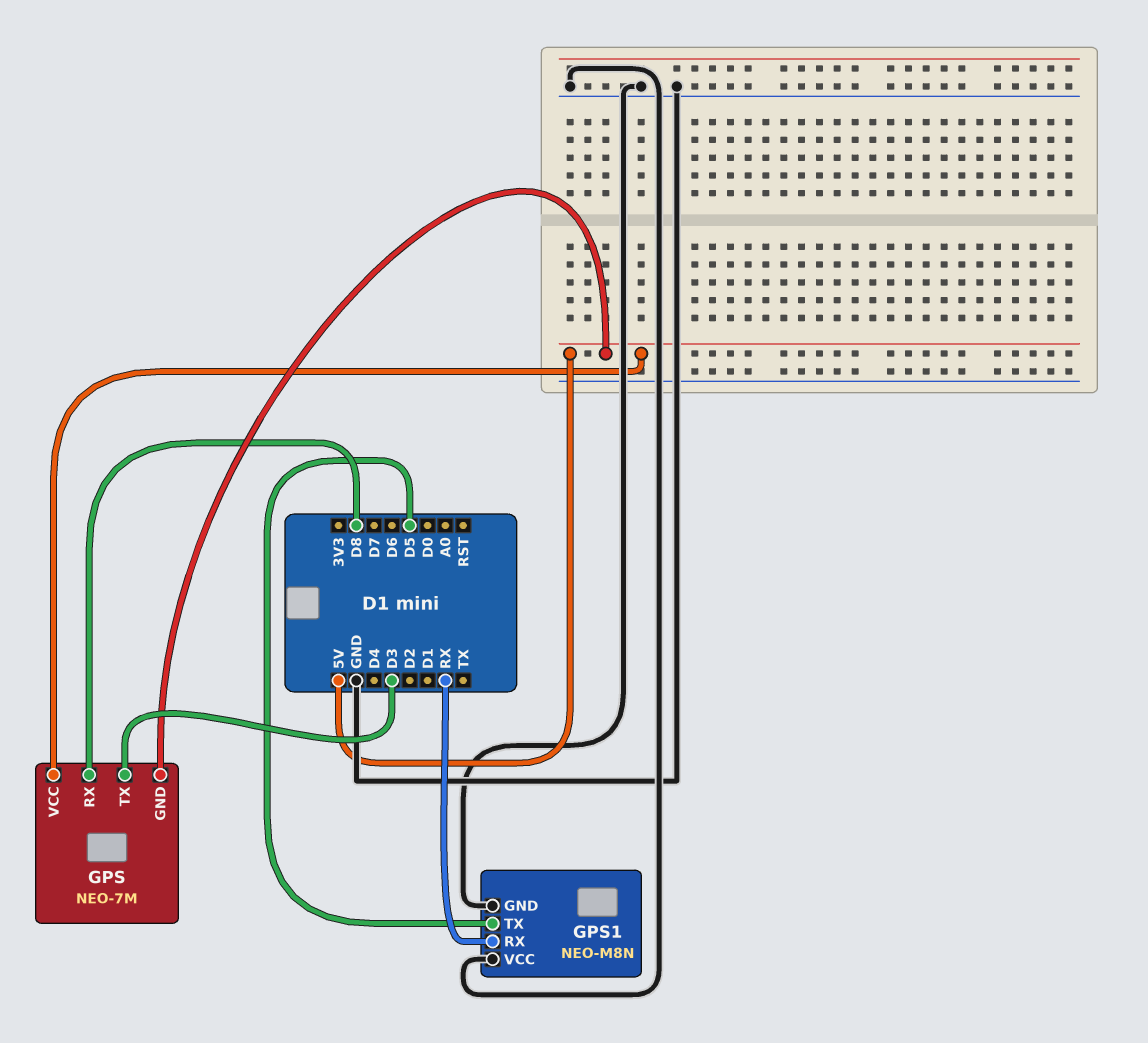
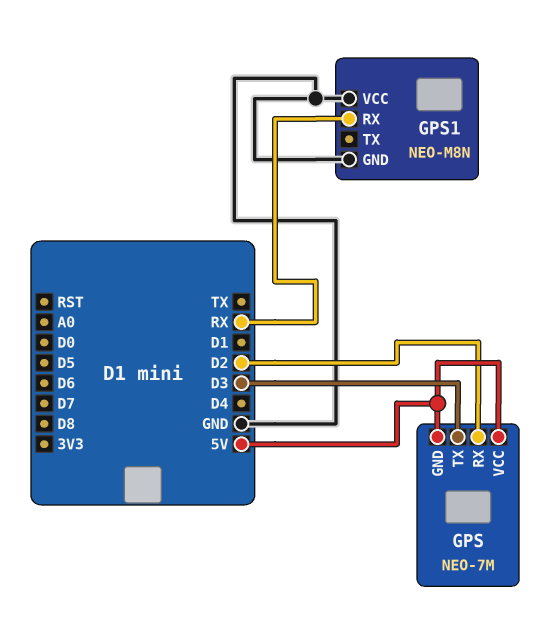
GPS pin RX: D8 -> D2
GPS1 pin TX: D5 -> none

